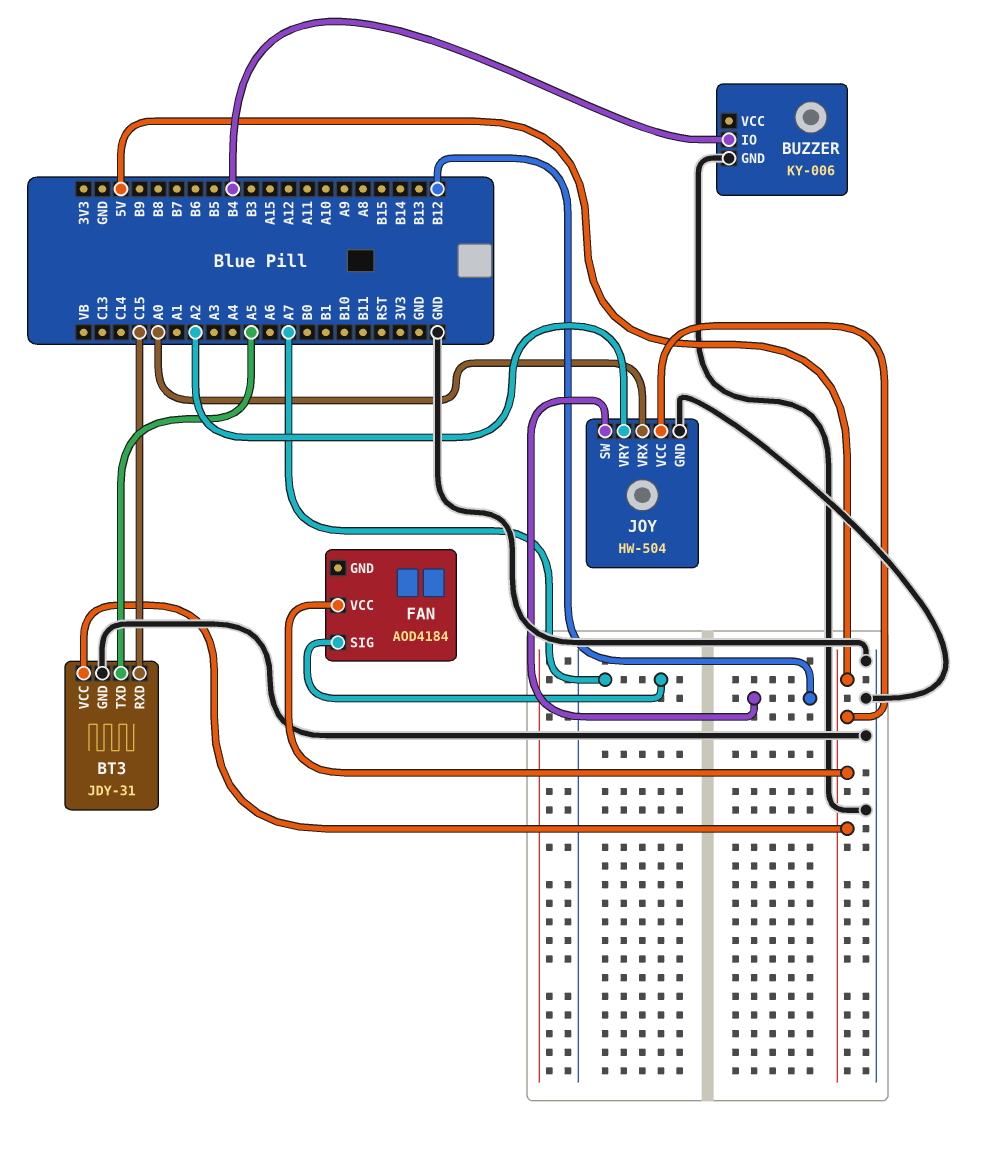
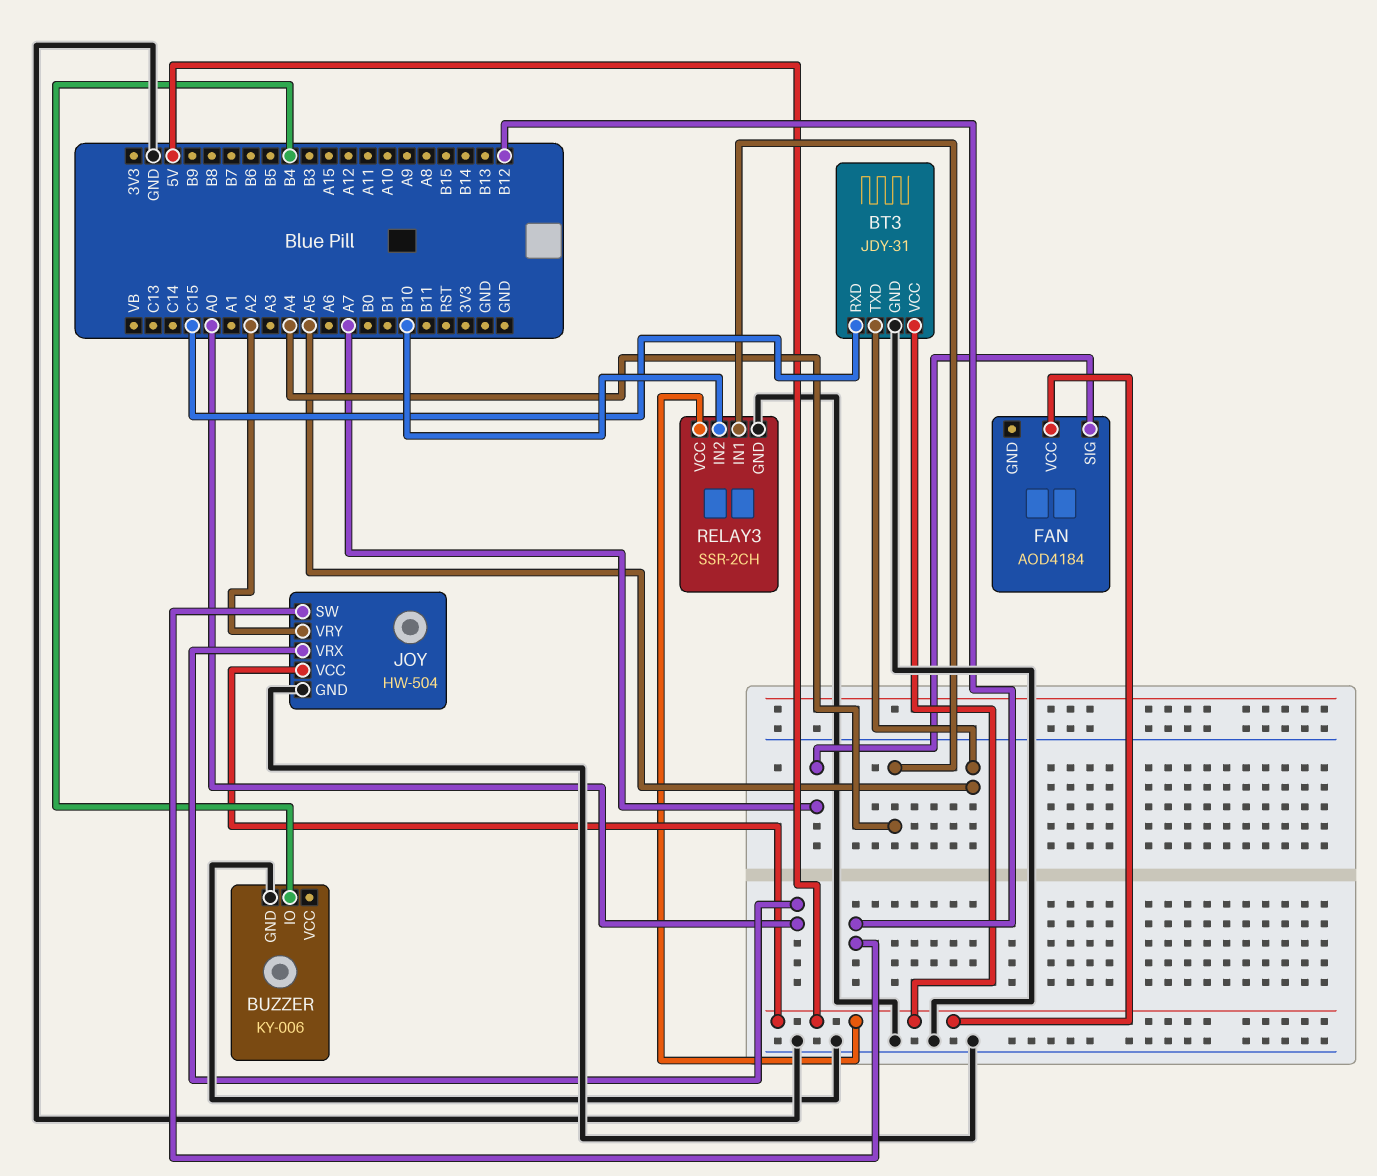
RELAY3: none -> SSR-2CH
RELAY3 pin GND: none -> GND
RELAY3 pin IN1: none -> A4
RELAY3 pin IN2: none -> B10
RELAY3 pin VCC: none -> 5V

